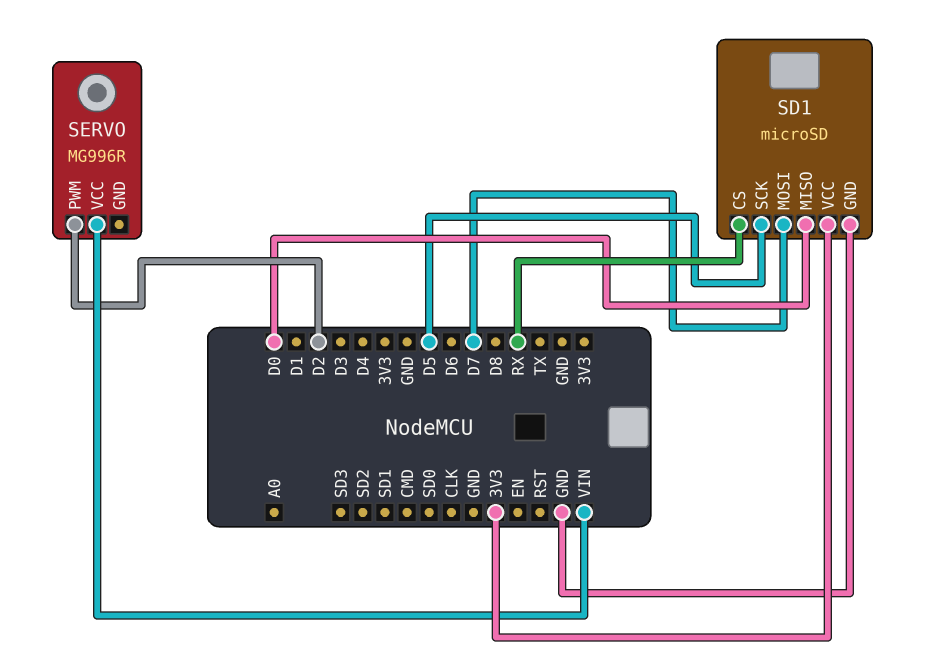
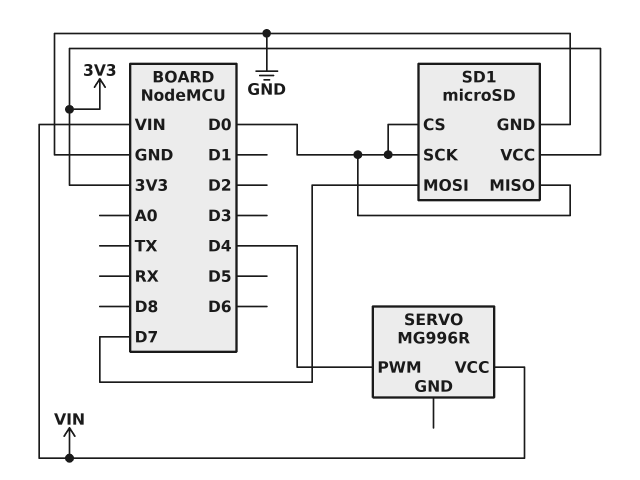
SD1 pin CS: RX -> D0
SD1 pin SCK: D5 -> D0
SERVO pin PWM: D2 -> D4

